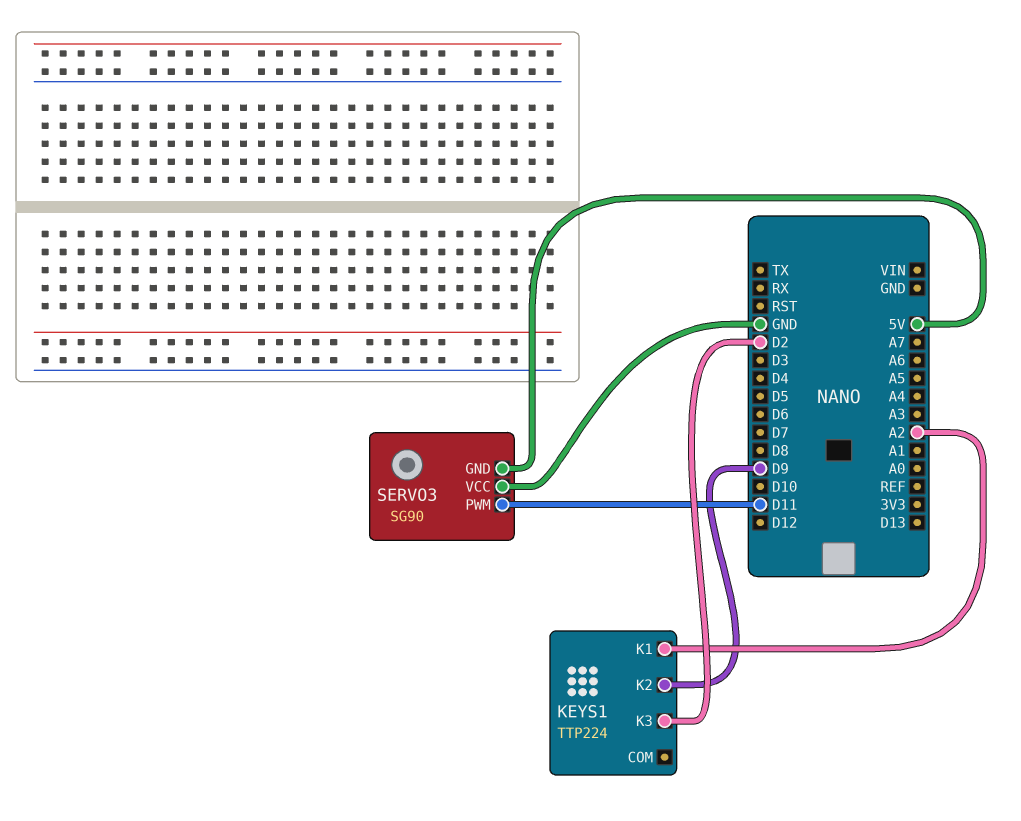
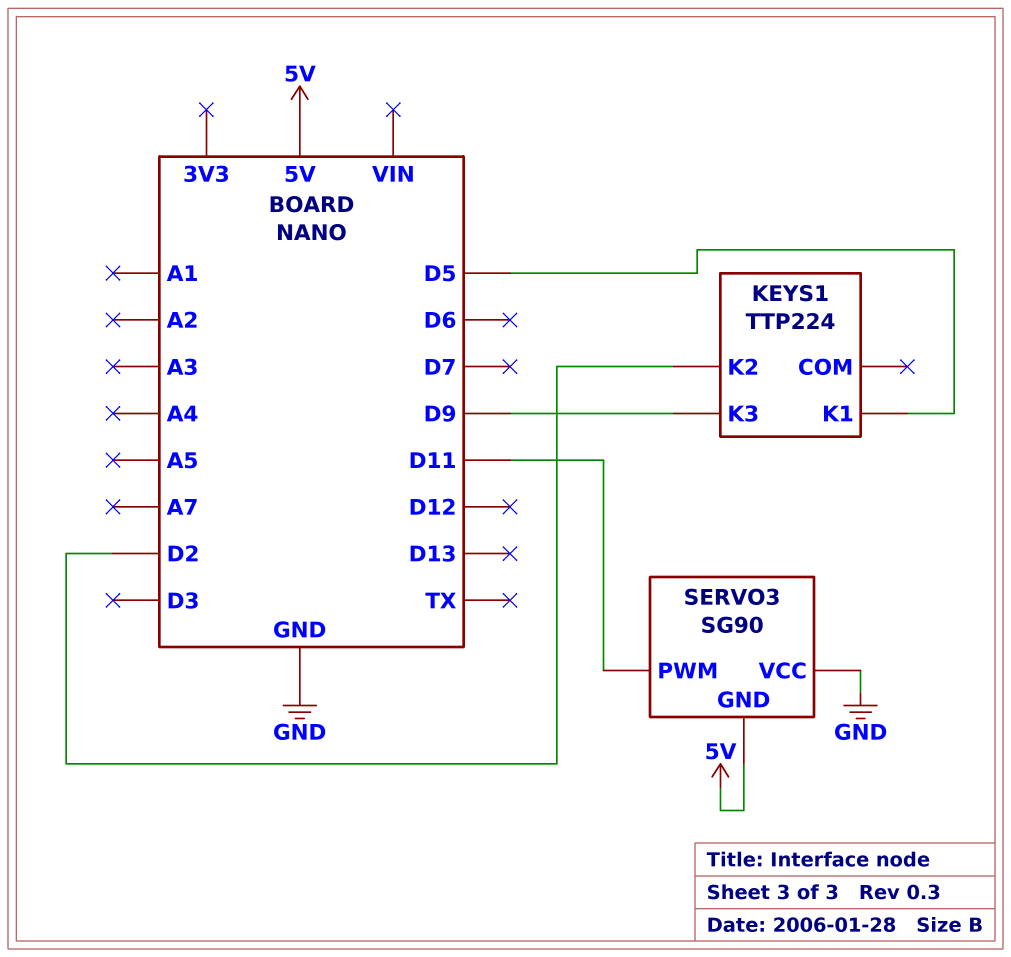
KEYS1 pin K1: A2 -> D5
KEYS1 pin K2: D9 -> D2
KEYS1 pin K3: D2 -> D9

